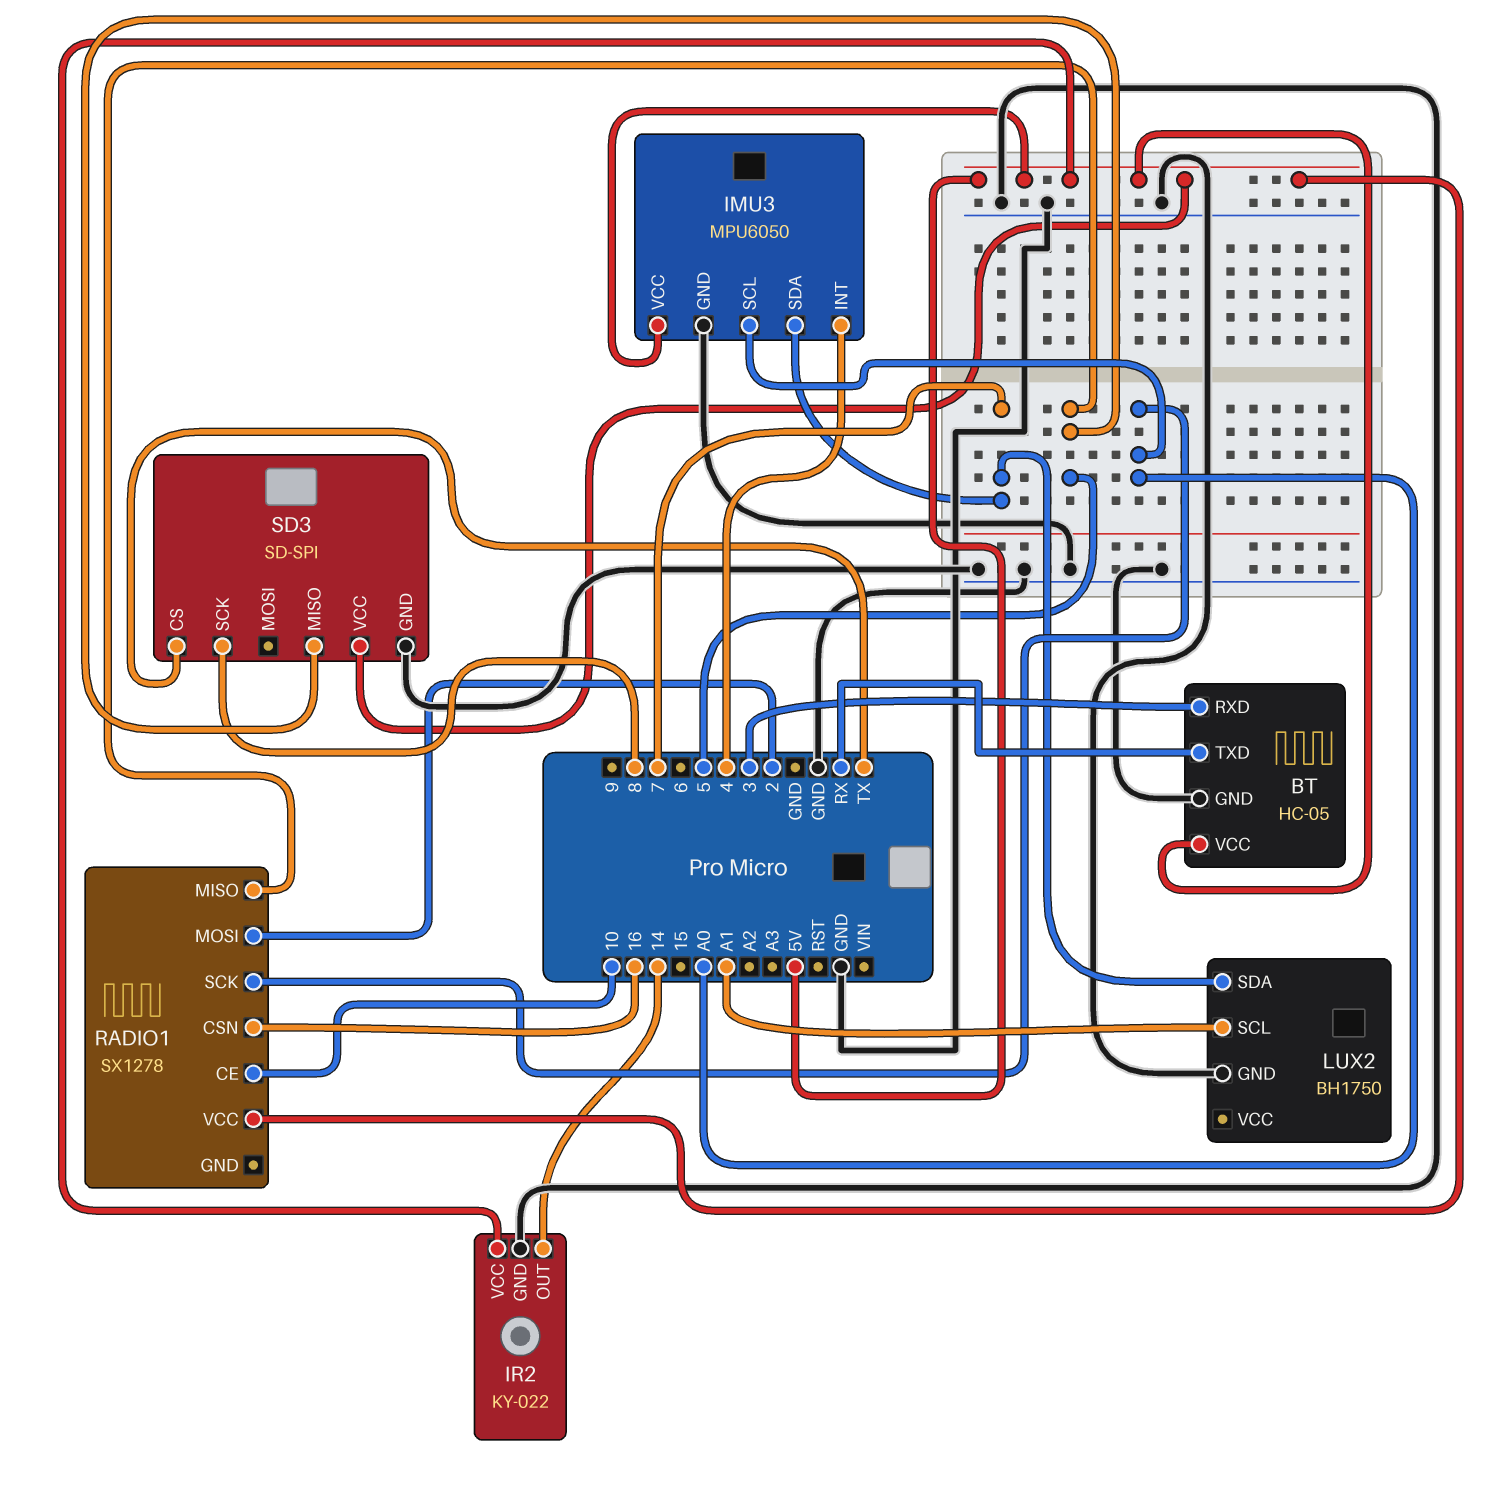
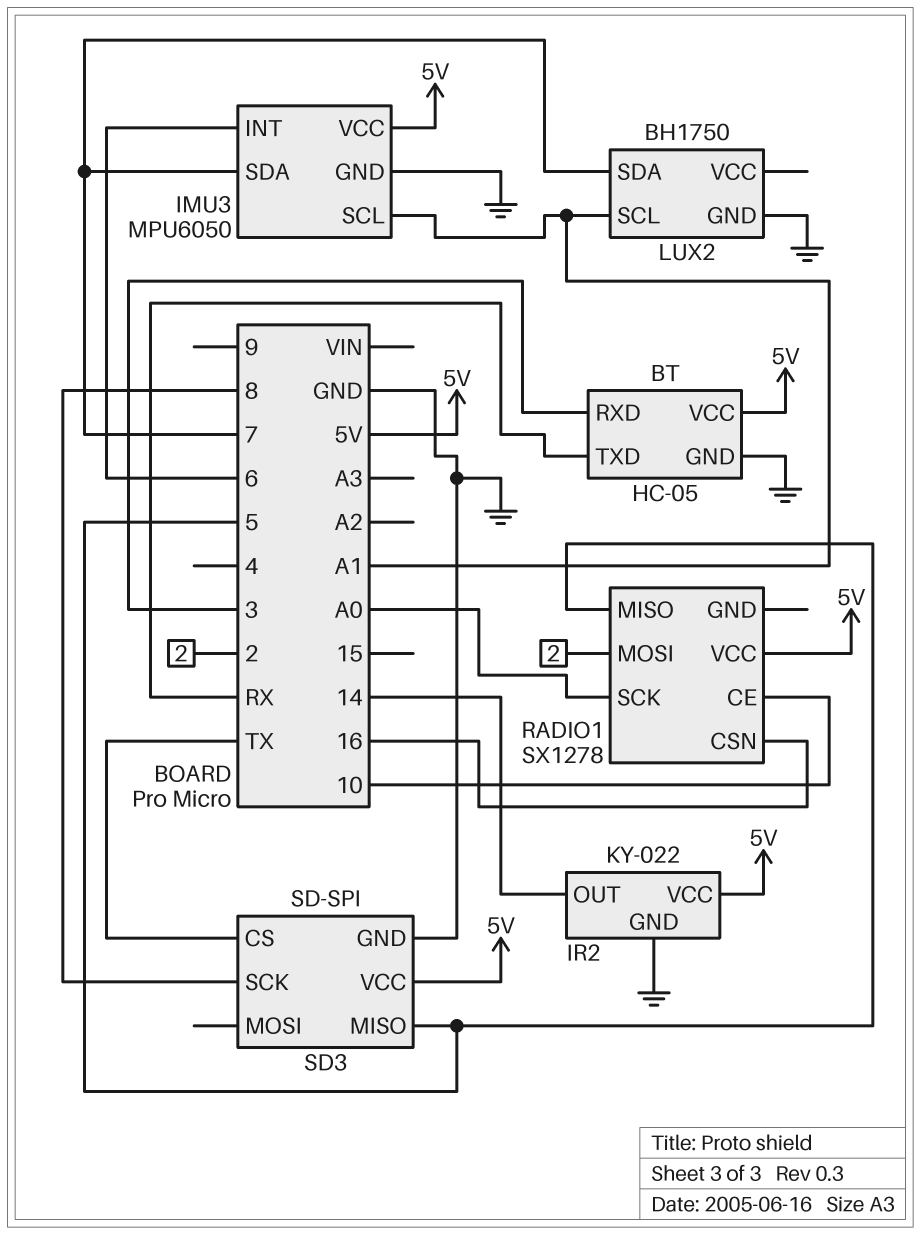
IMU3 pin INT: 4 -> 6
IMU3 pin SCL: A0 -> A1

